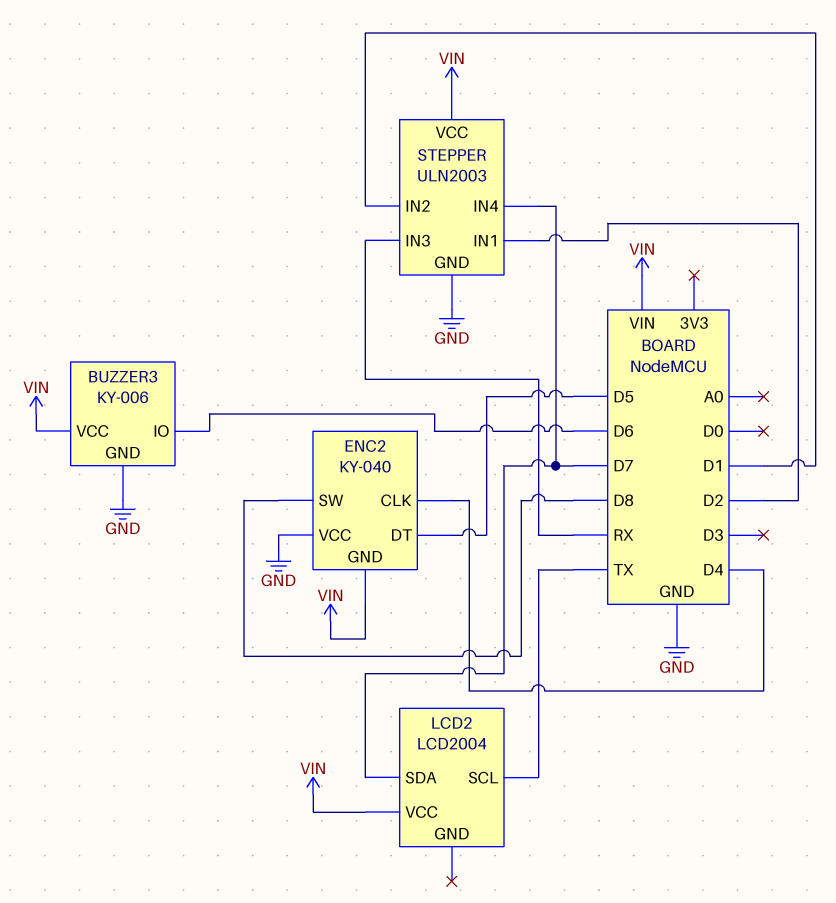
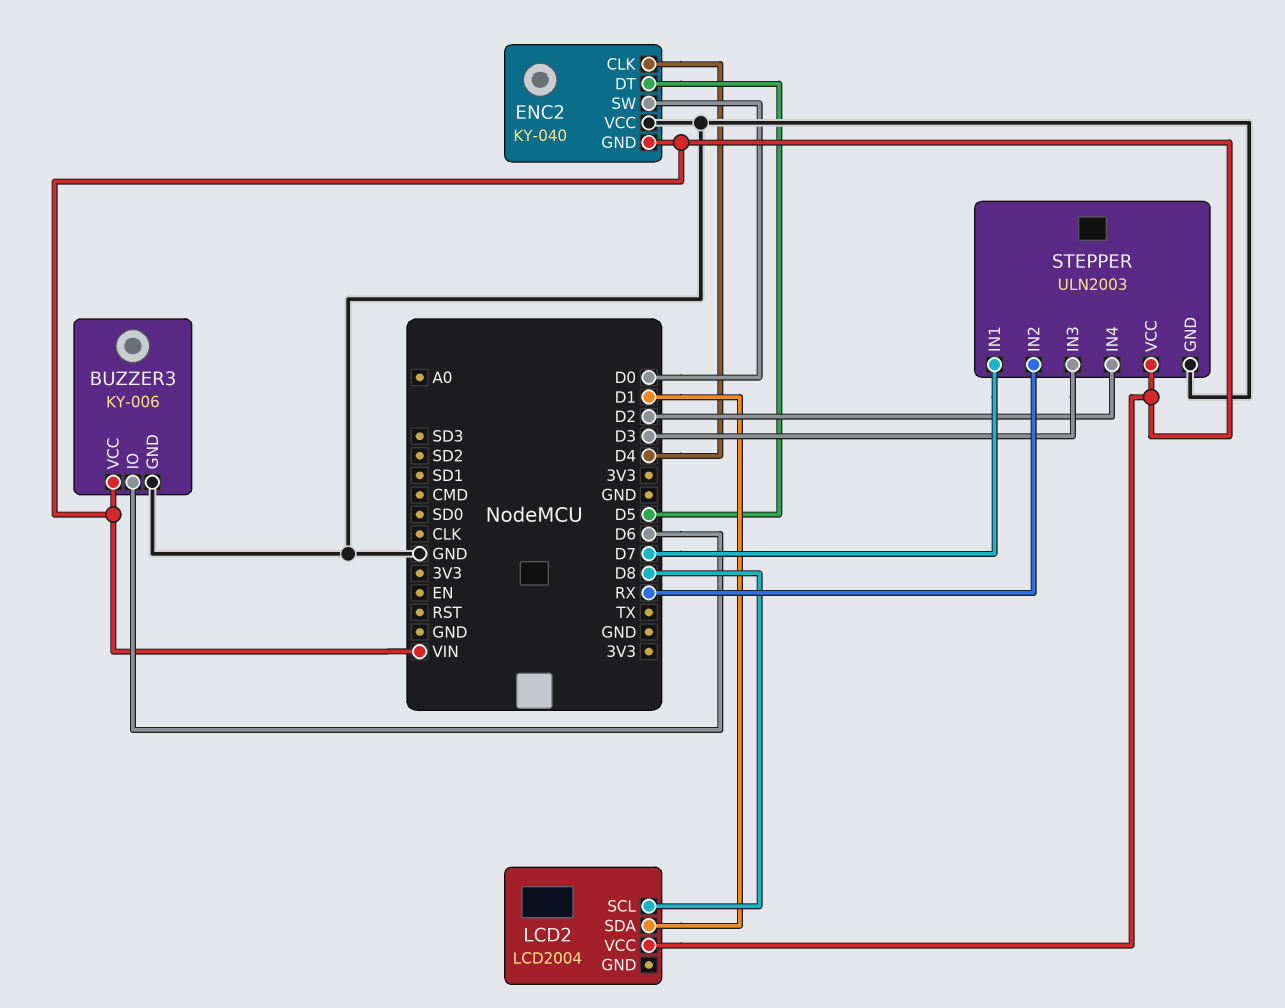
ENC2 pin SW: D8 -> D0
LCD2 pin SCL: TX -> D8
LCD2 pin SDA: D7 -> D1
STEPPER pin IN1: D2 -> D7
STEPPER pin IN2: D1 -> RX
STEPPER pin IN3: RX -> D3
STEPPER pin IN4: D7 -> D2

